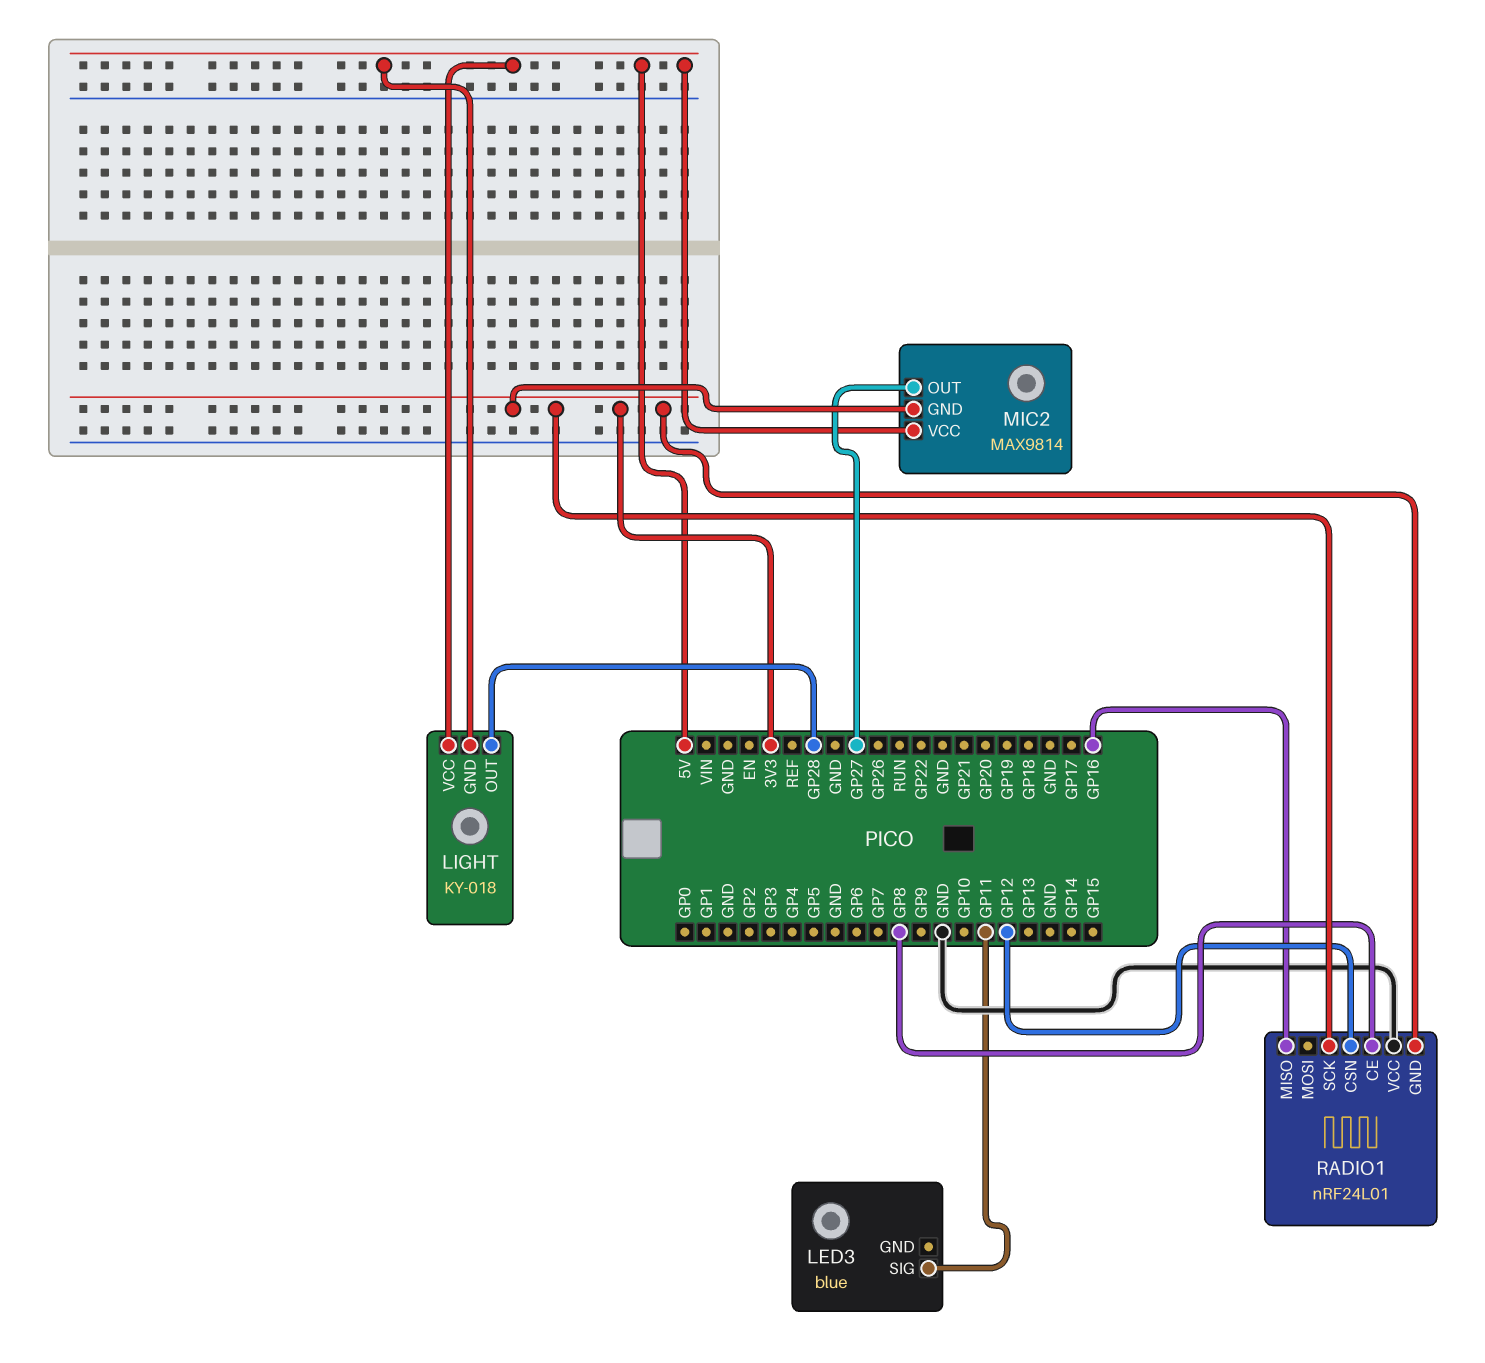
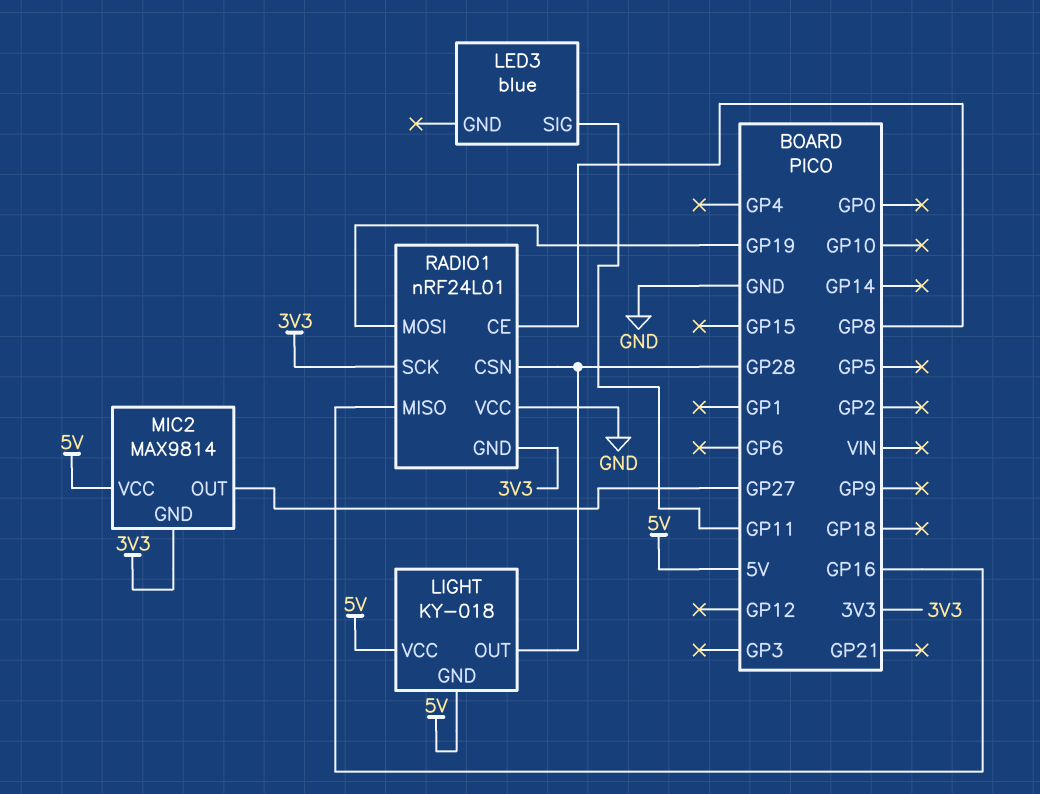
RADIO1 pin CSN: GP12 -> GP28
RADIO1 pin MOSI: none -> GP19

